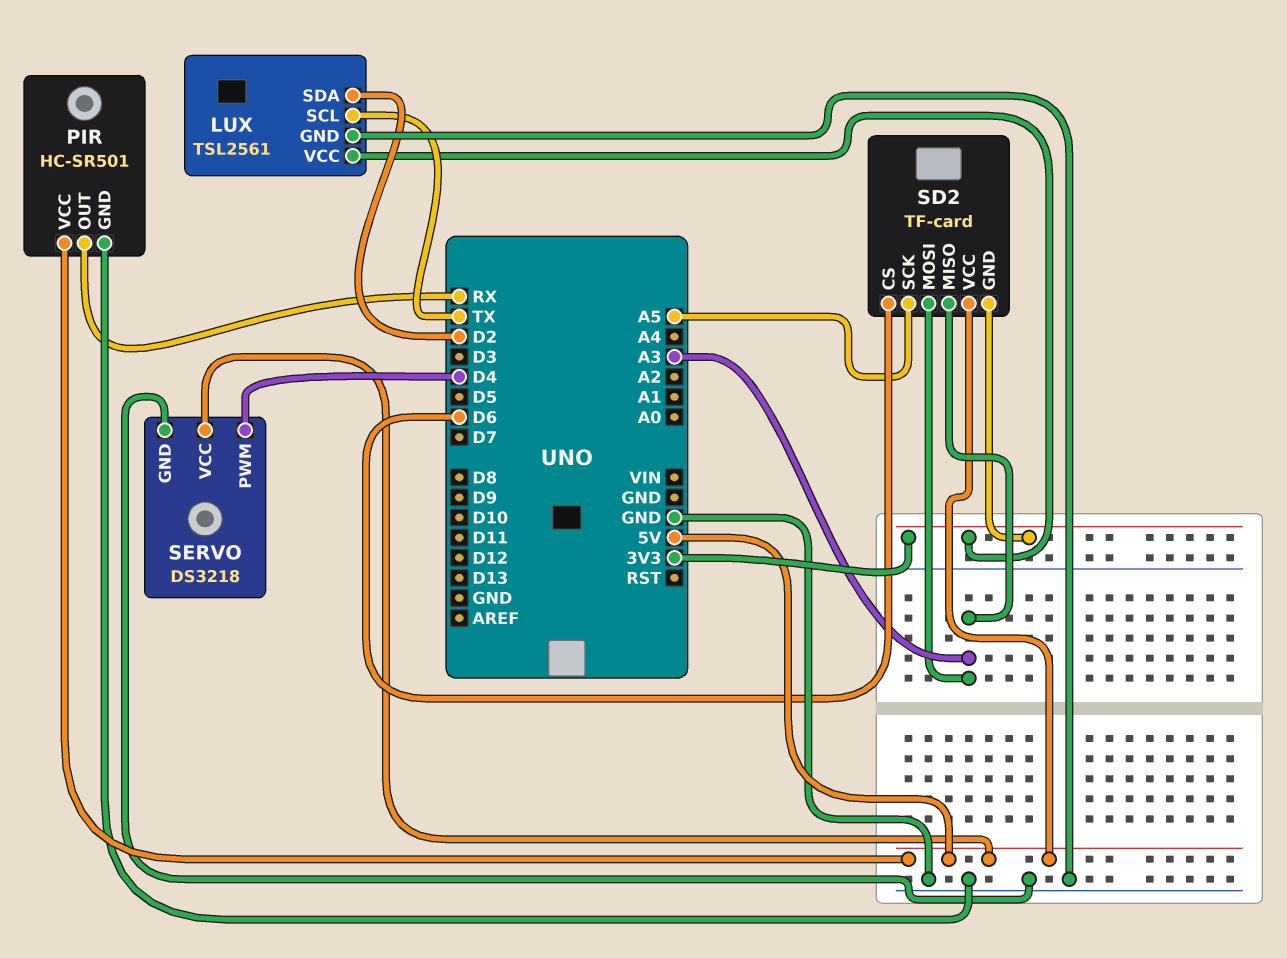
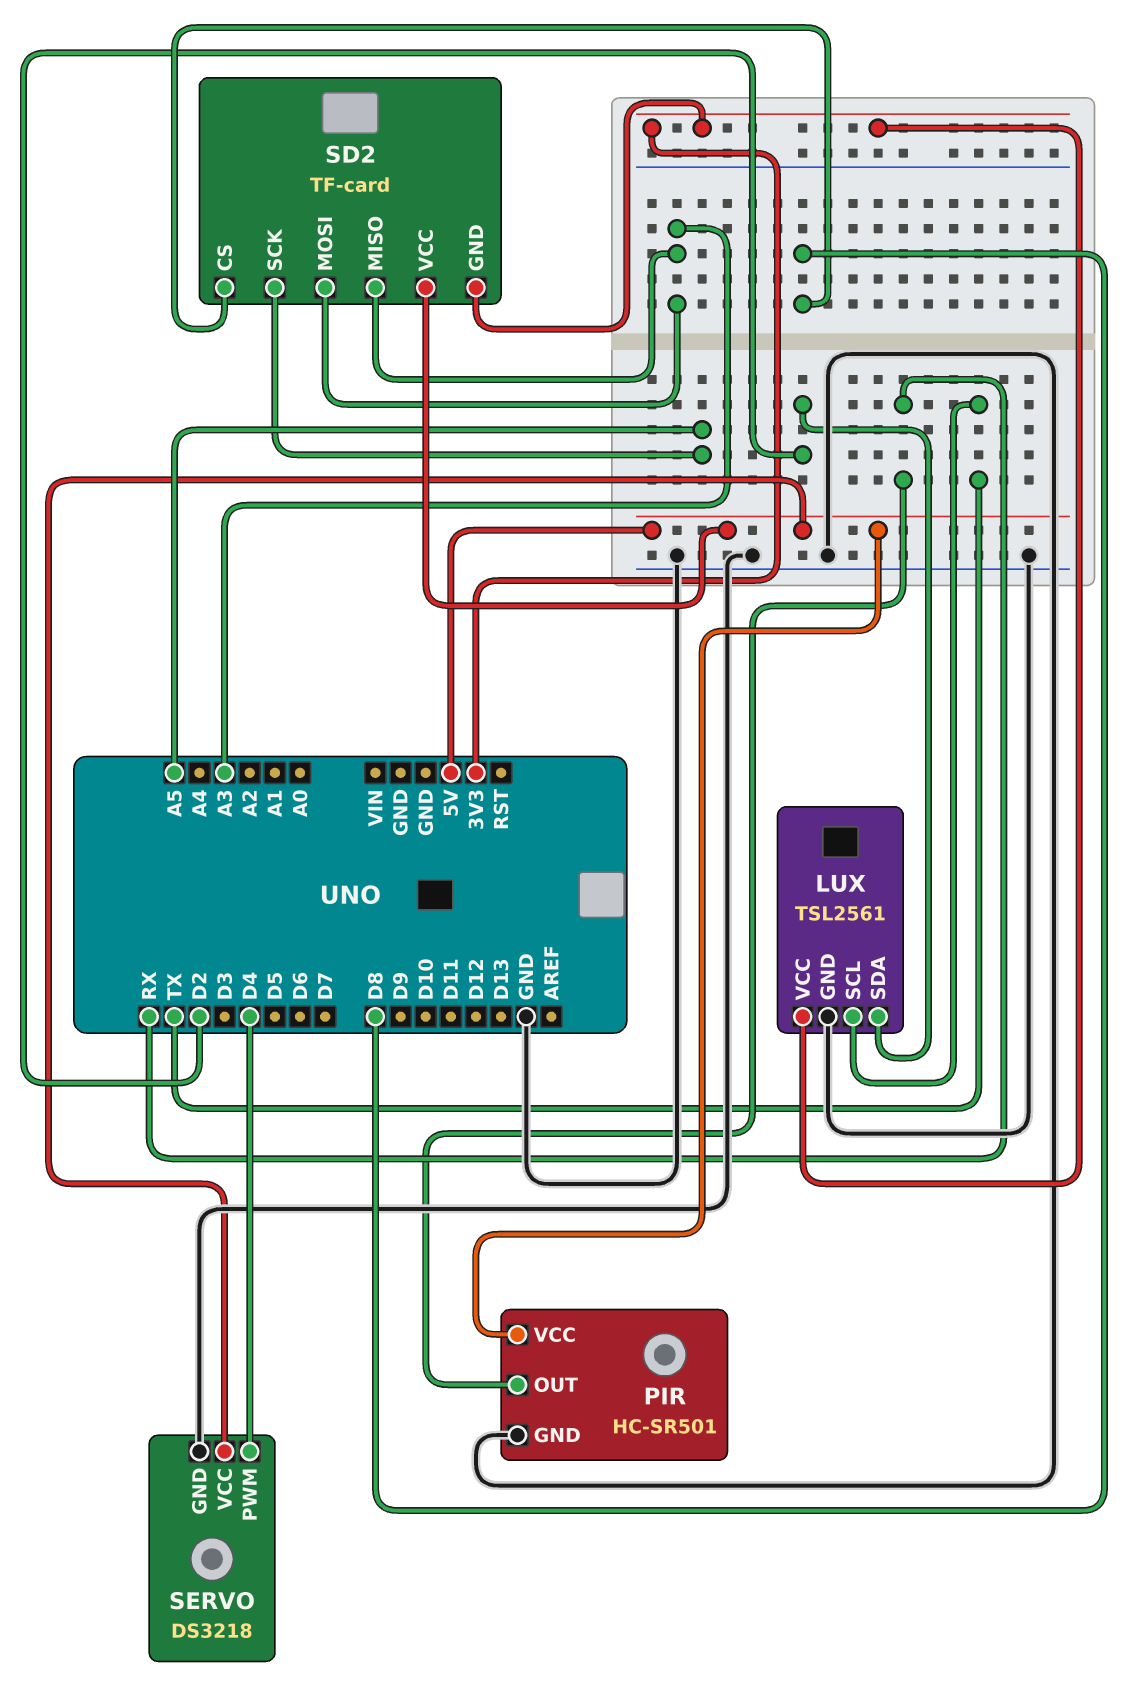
SD2 pin CS: D6 -> D8

